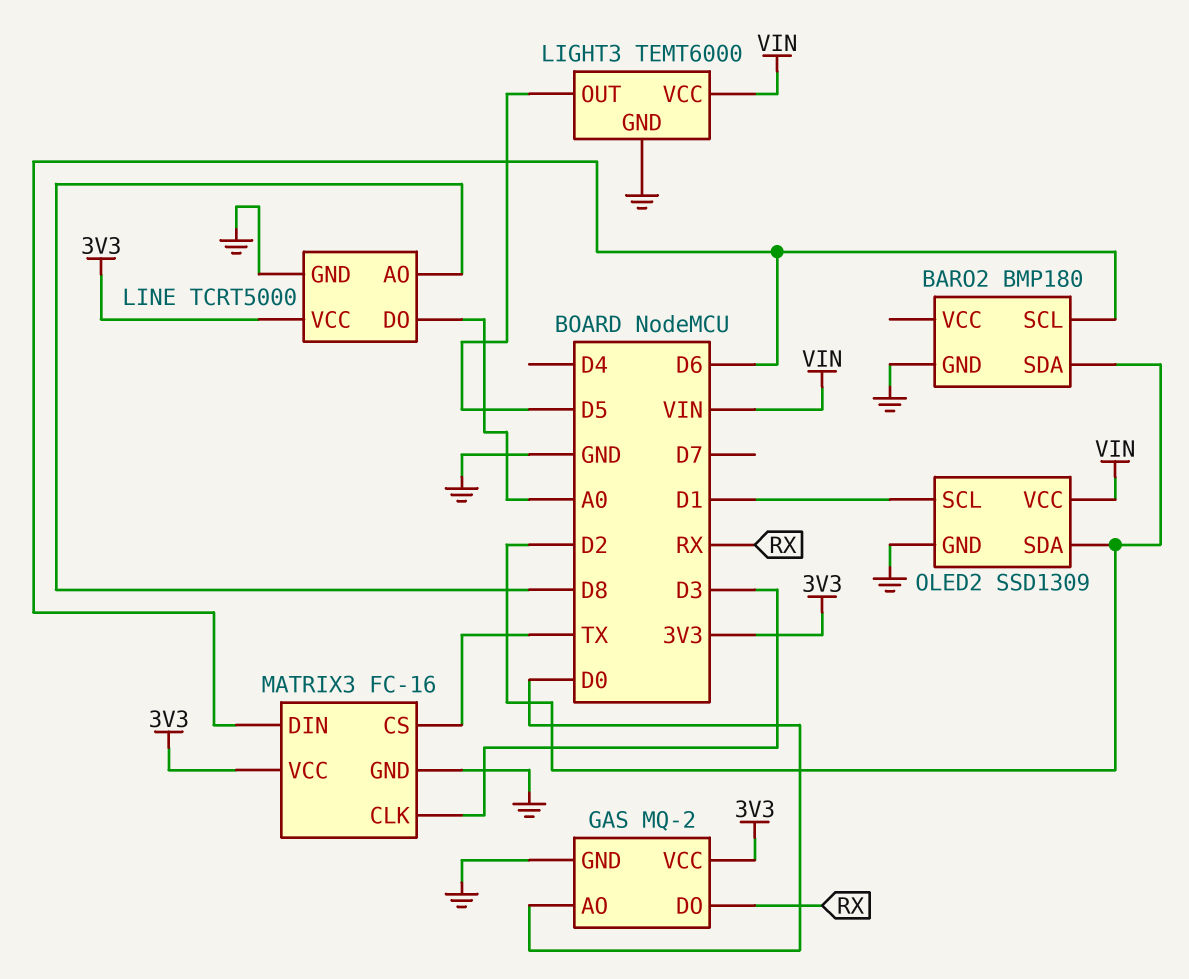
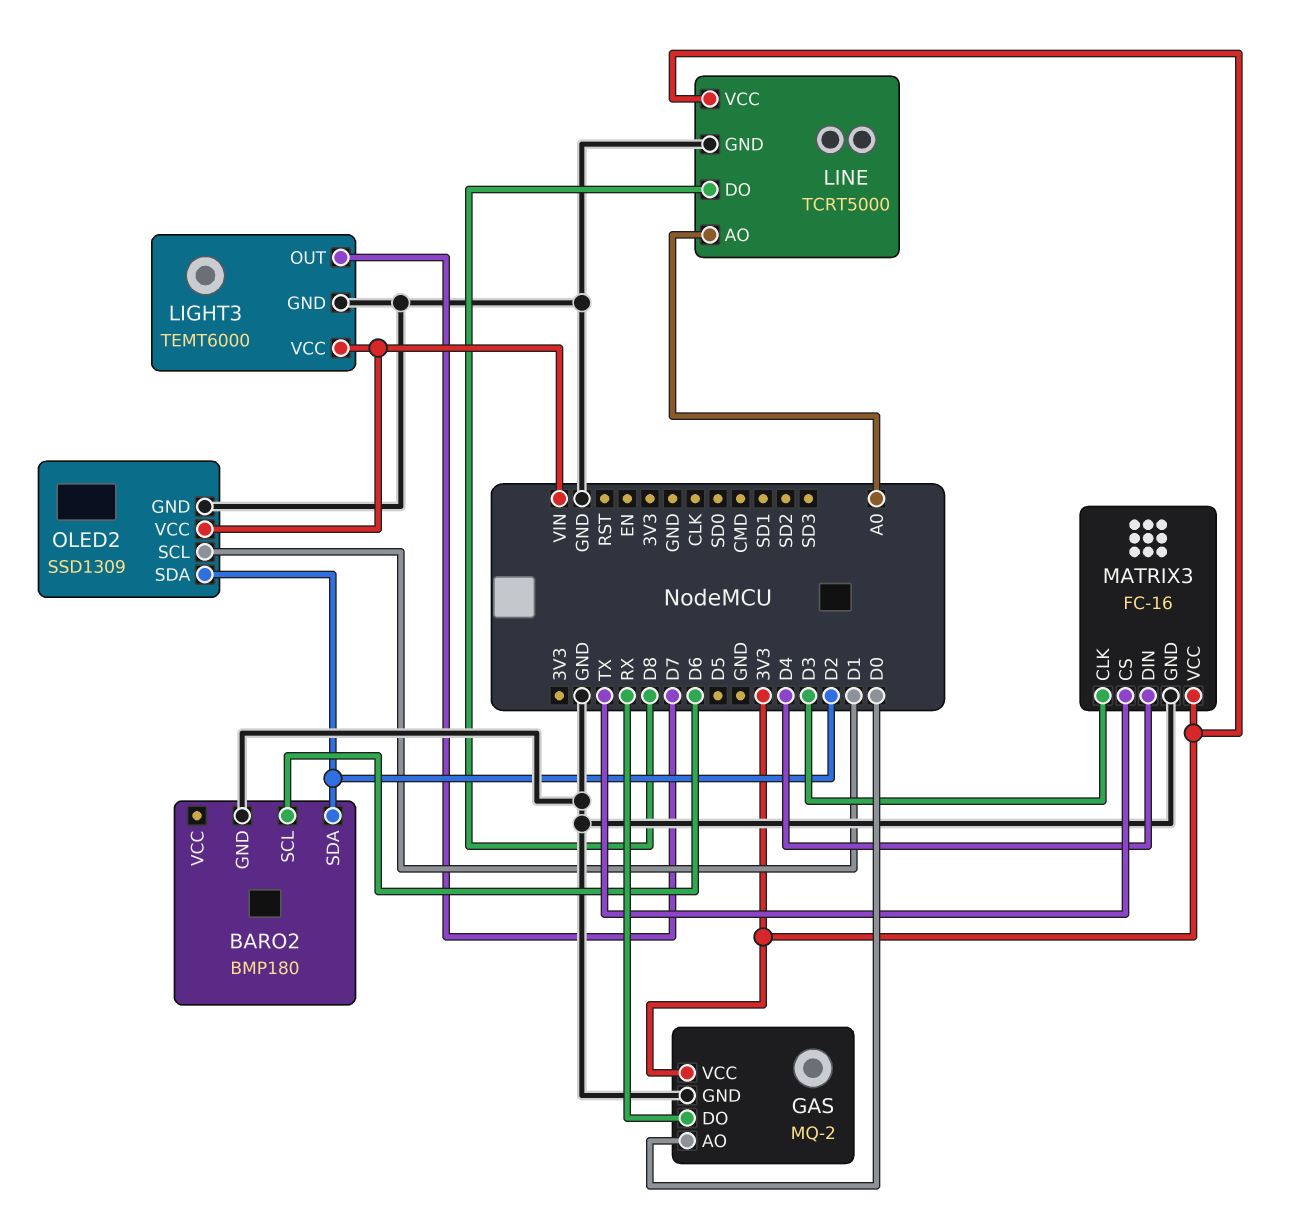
LIGHT3 pin OUT: D5 -> D7
LINE pin AO: D8 -> A0
LINE pin DO: A0 -> D8
MATRIX3 pin DIN: D6 -> D4

